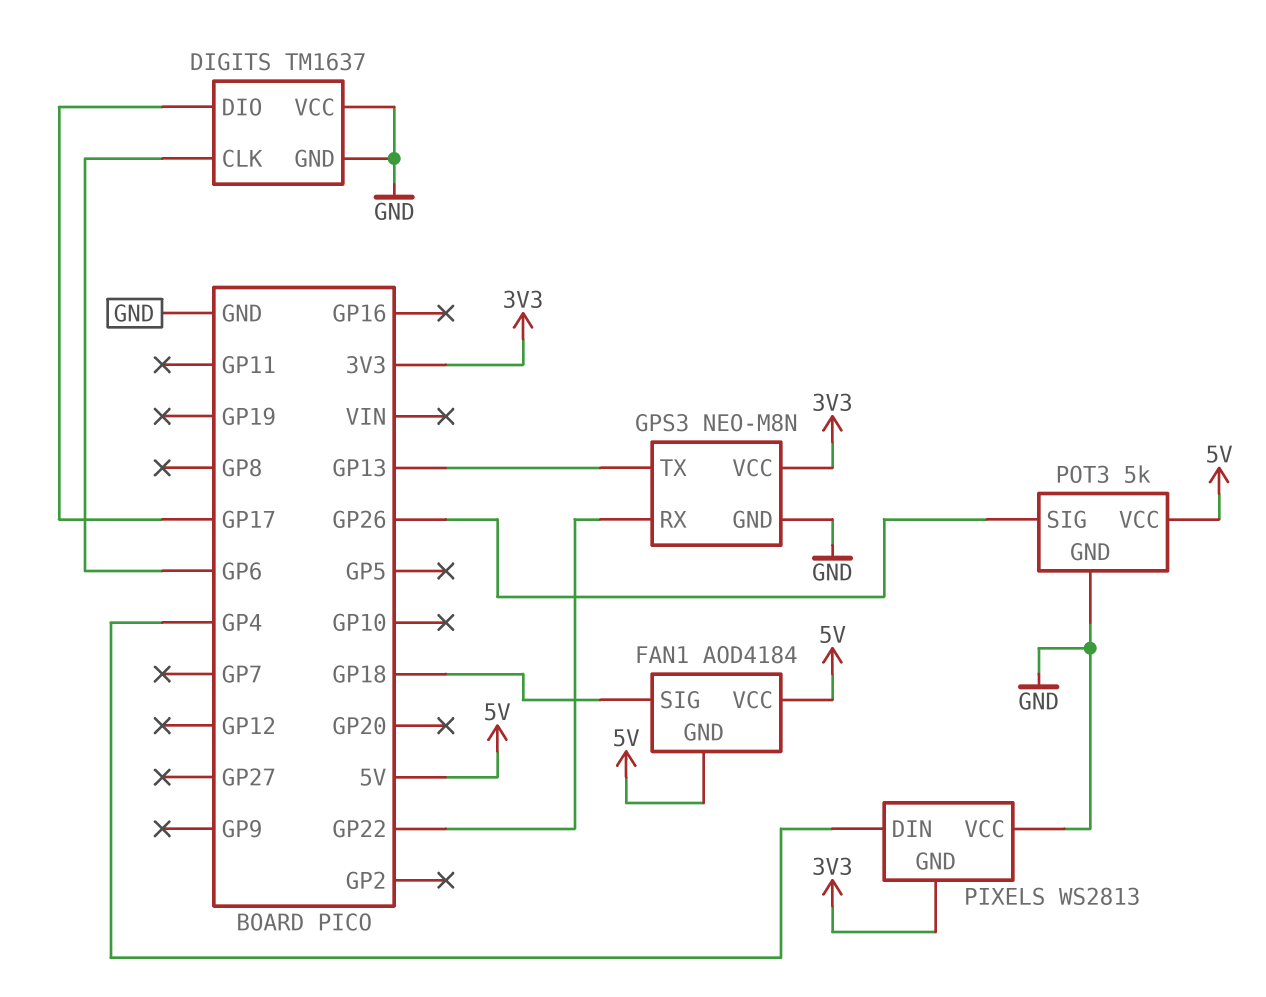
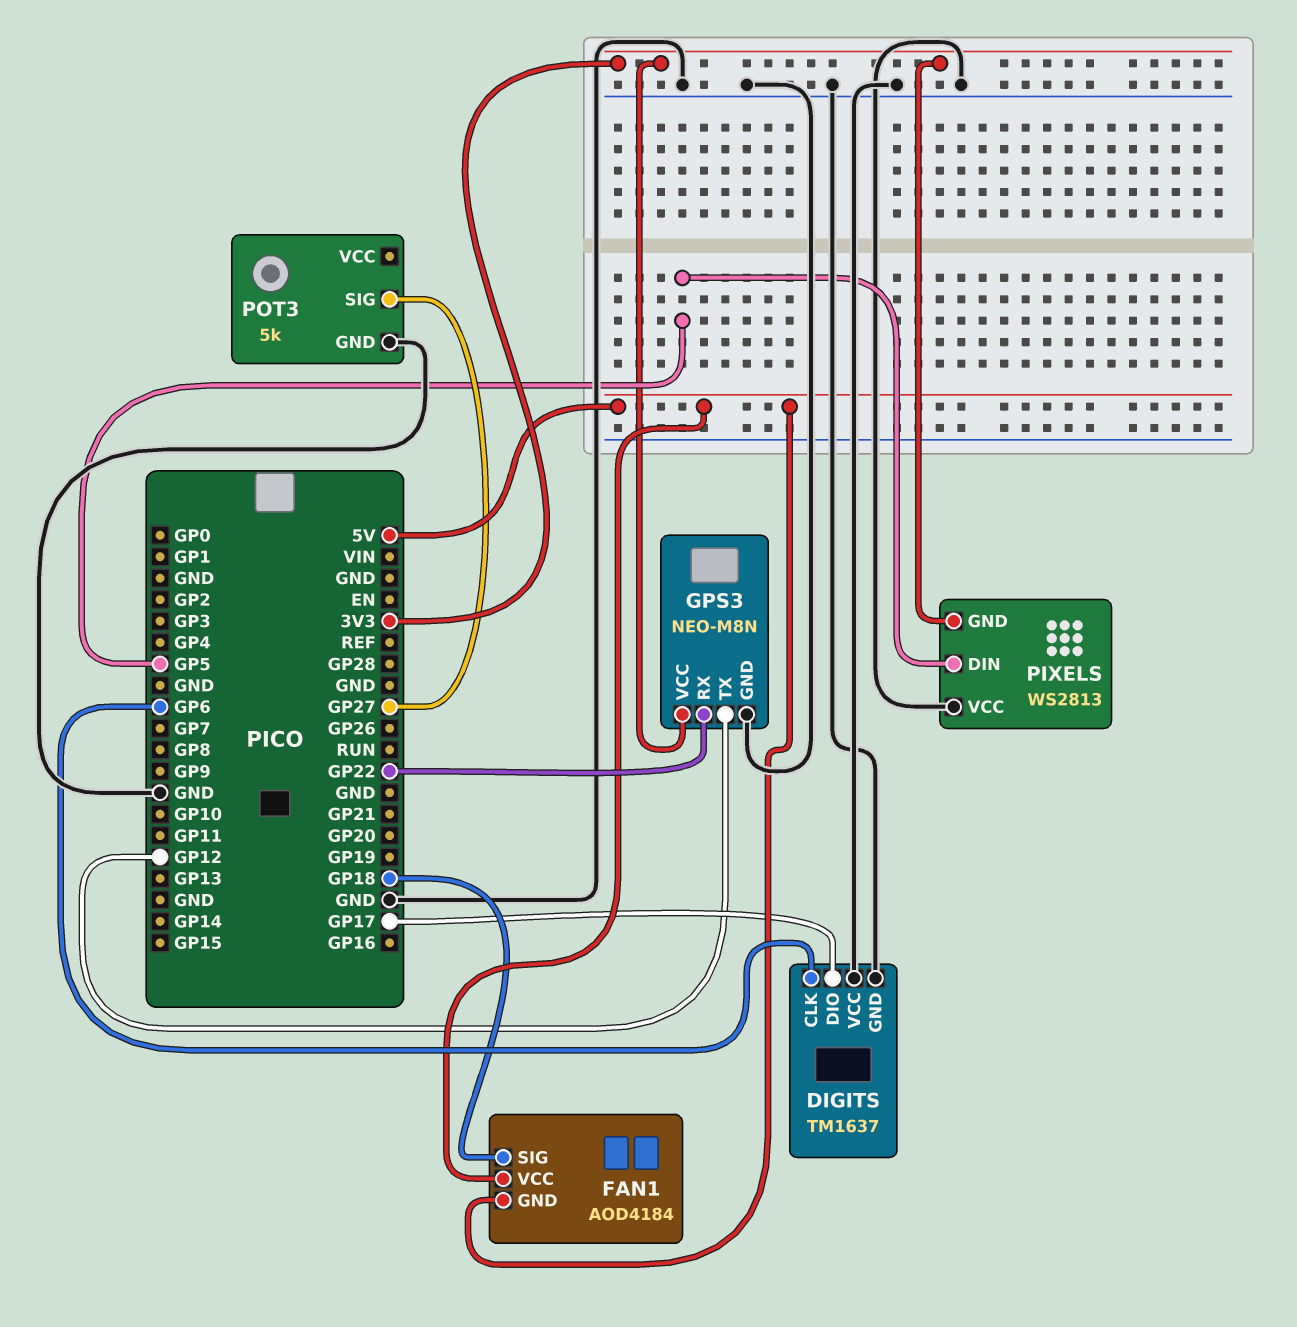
GPS3 pin TX: GP13 -> GP12
PIXELS pin DIN: GP4 -> GP5
POT3 pin SIG: GP26 -> GP27
POT3 pin VCC: 5V -> none

